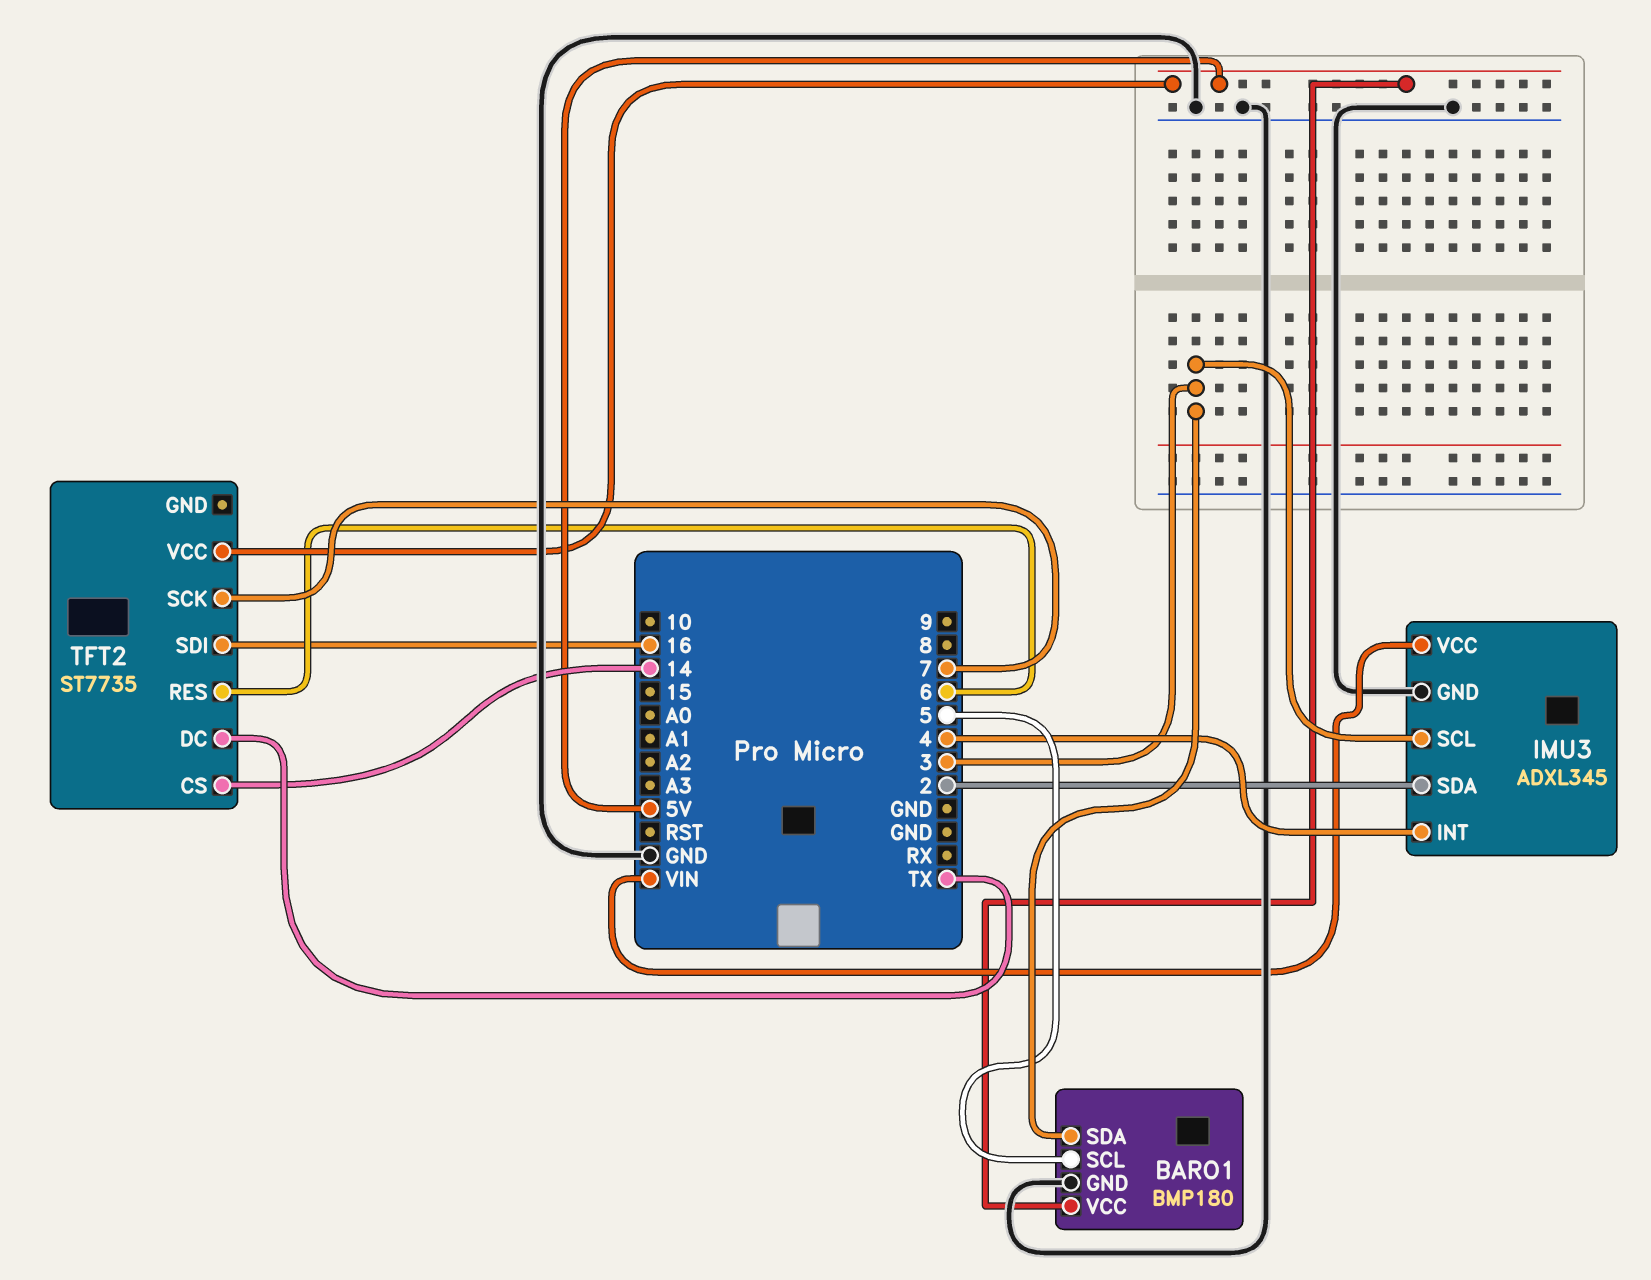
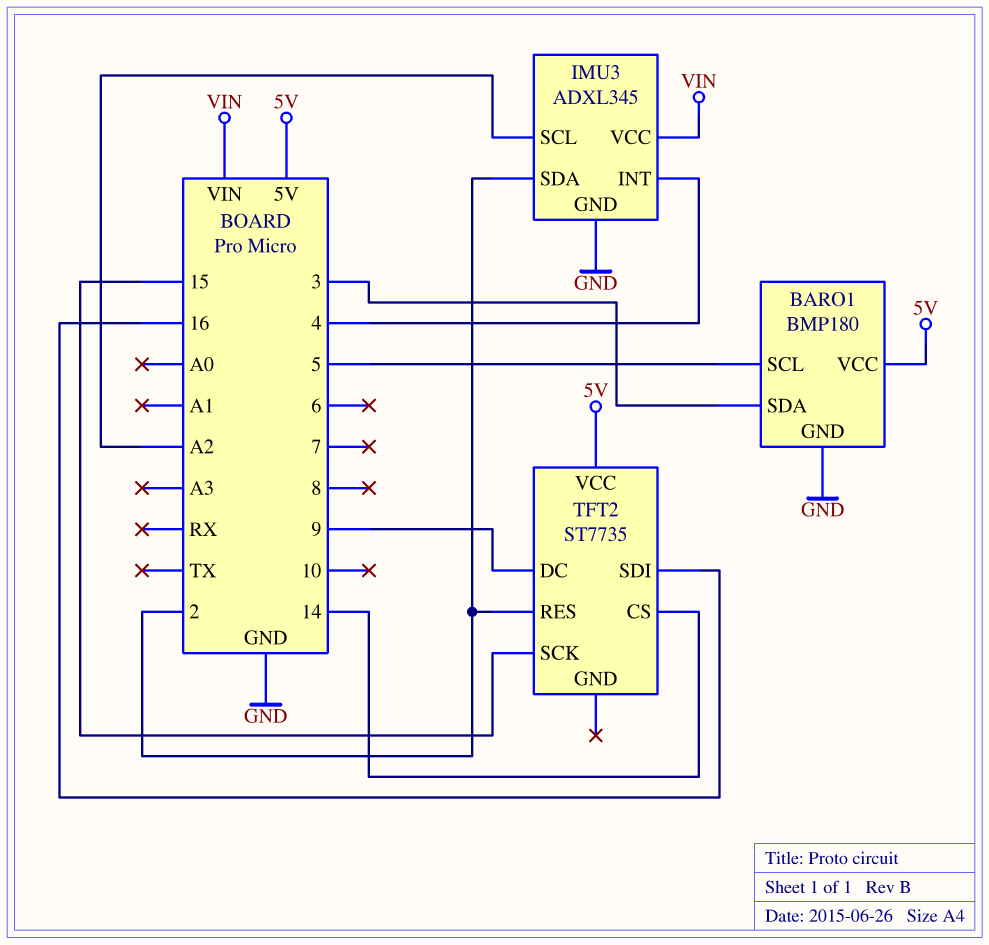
IMU3 pin SCL: 3 -> A2
TFT2 pin DC: TX -> 9
TFT2 pin RES: 6 -> 2
TFT2 pin SCK: 7 -> 15

